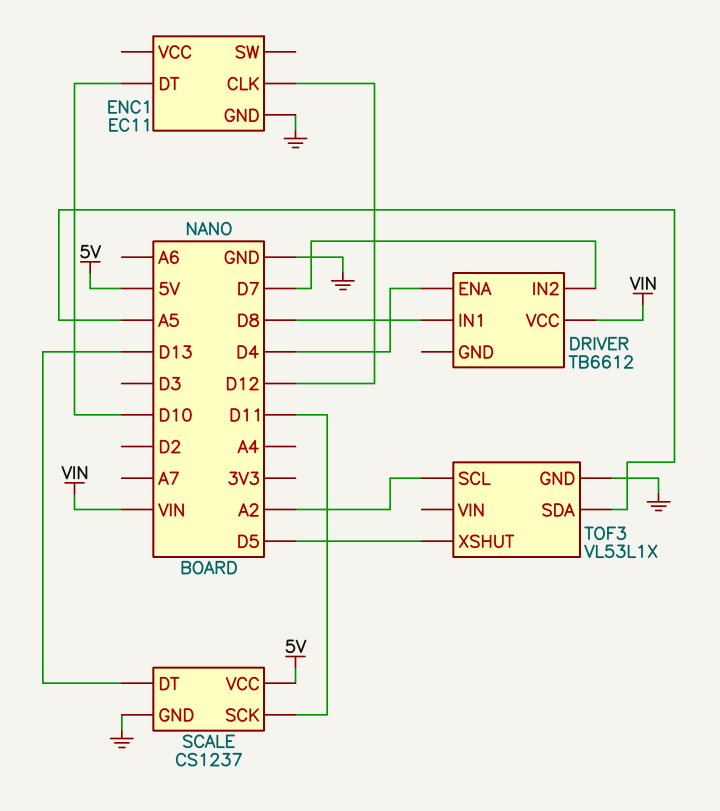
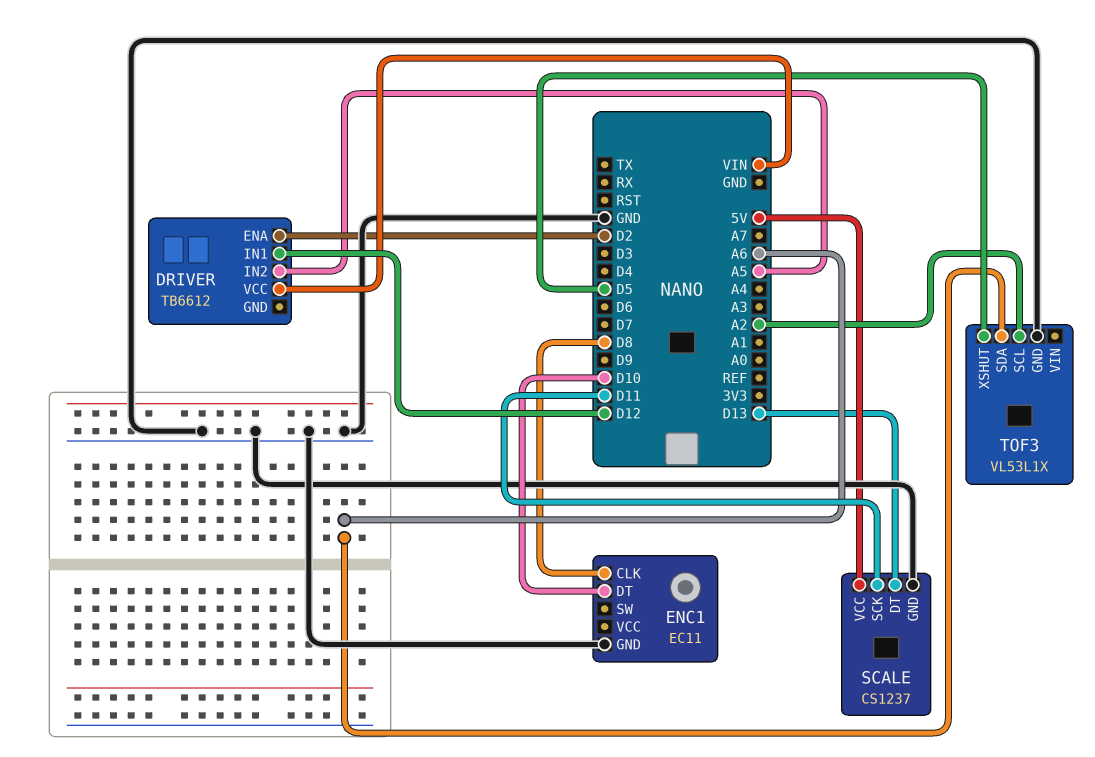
DRIVER pin ENA: D4 -> D2
DRIVER pin IN1: D8 -> D12
DRIVER pin IN2: D7 -> A5
ENC1 pin CLK: D12 -> D8
TOF3 pin SDA: A5 -> A6

